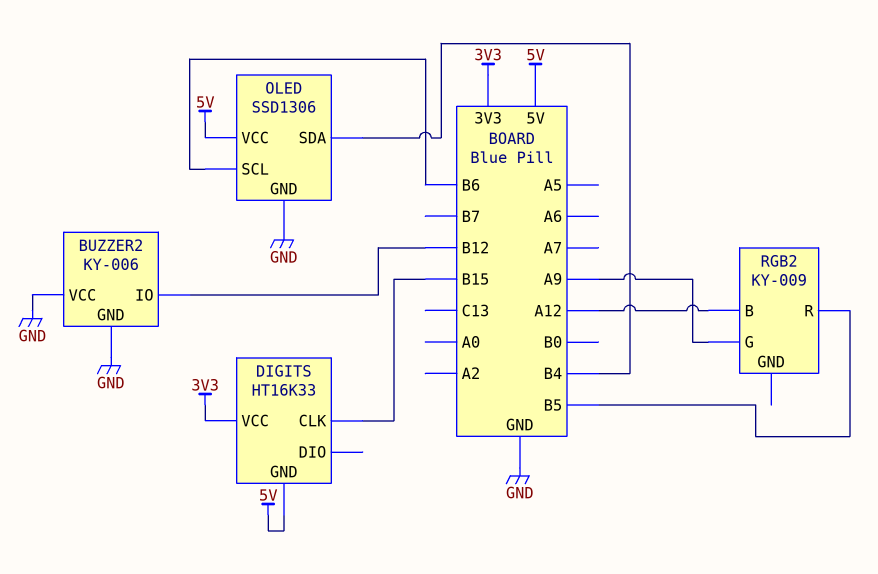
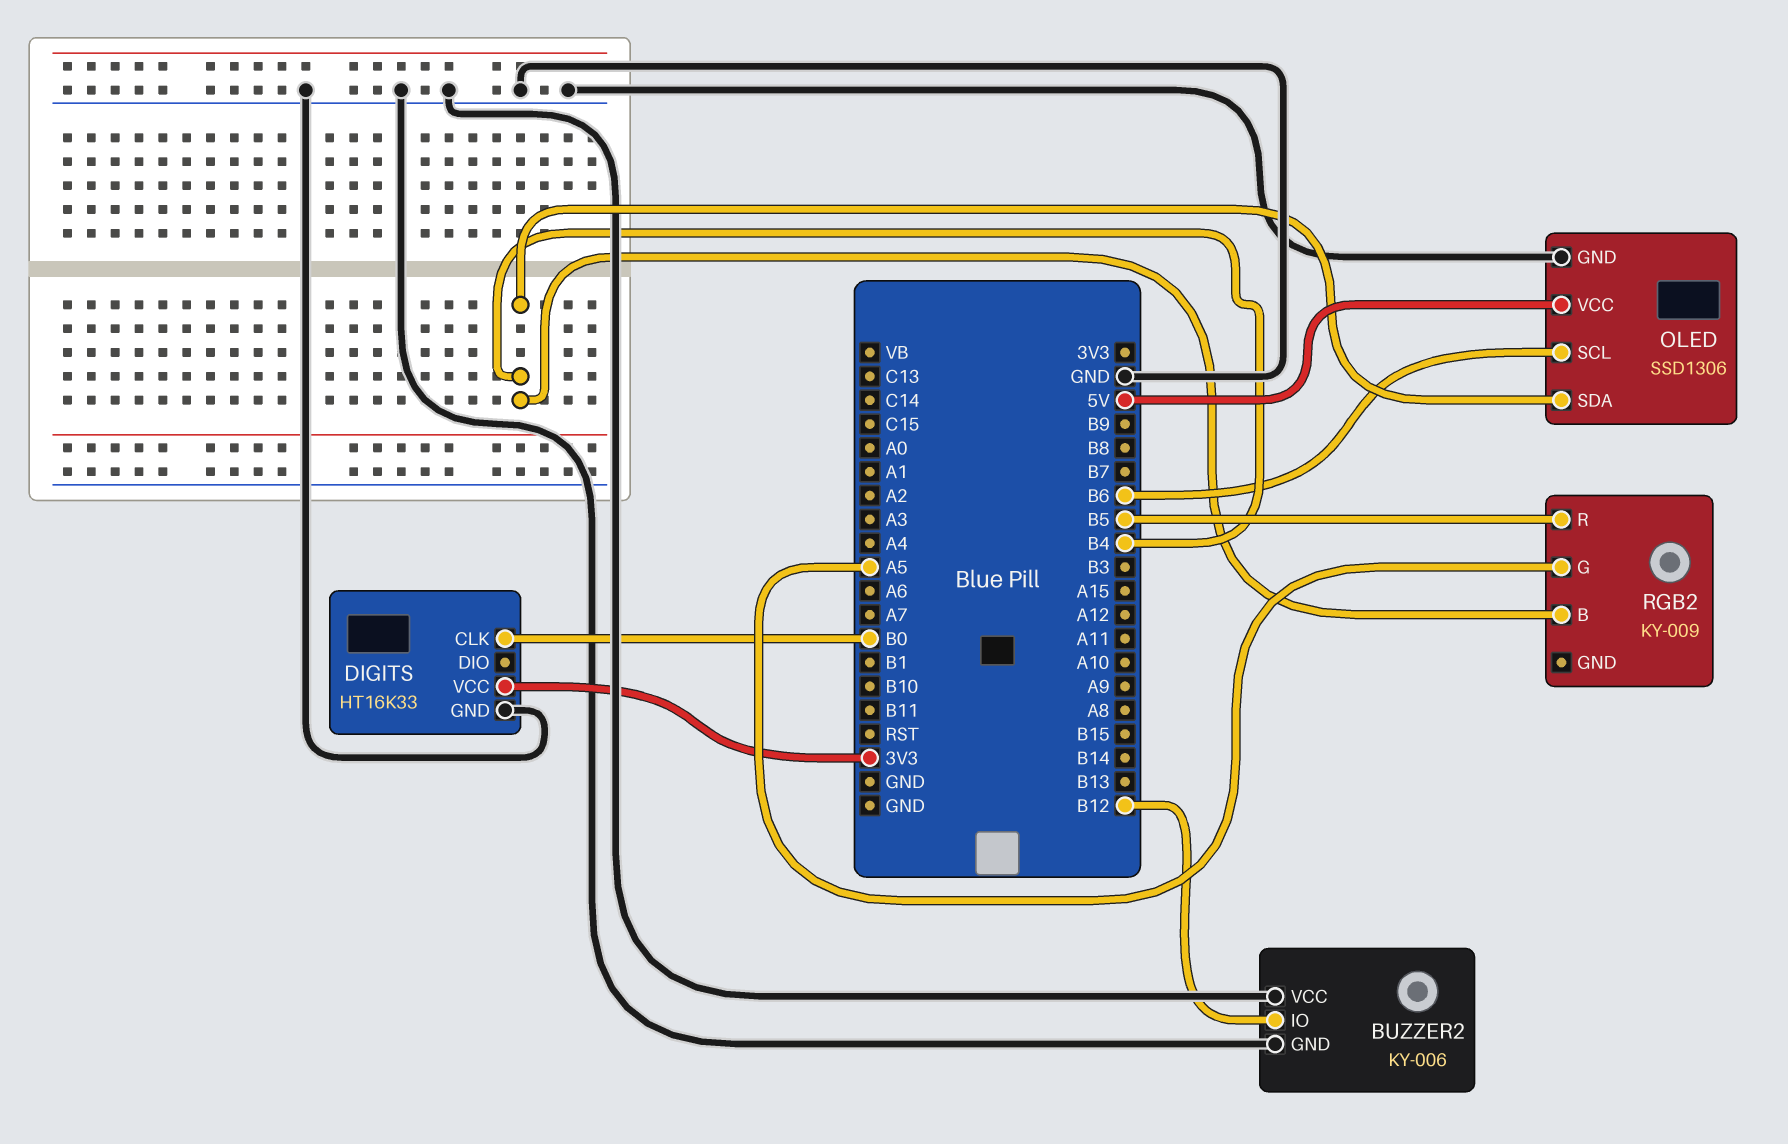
DIGITS pin CLK: B15 -> B0
DIGITS pin GND: 5V -> GND
RGB2 pin B: A12 -> B4
RGB2 pin G: A9 -> A5

